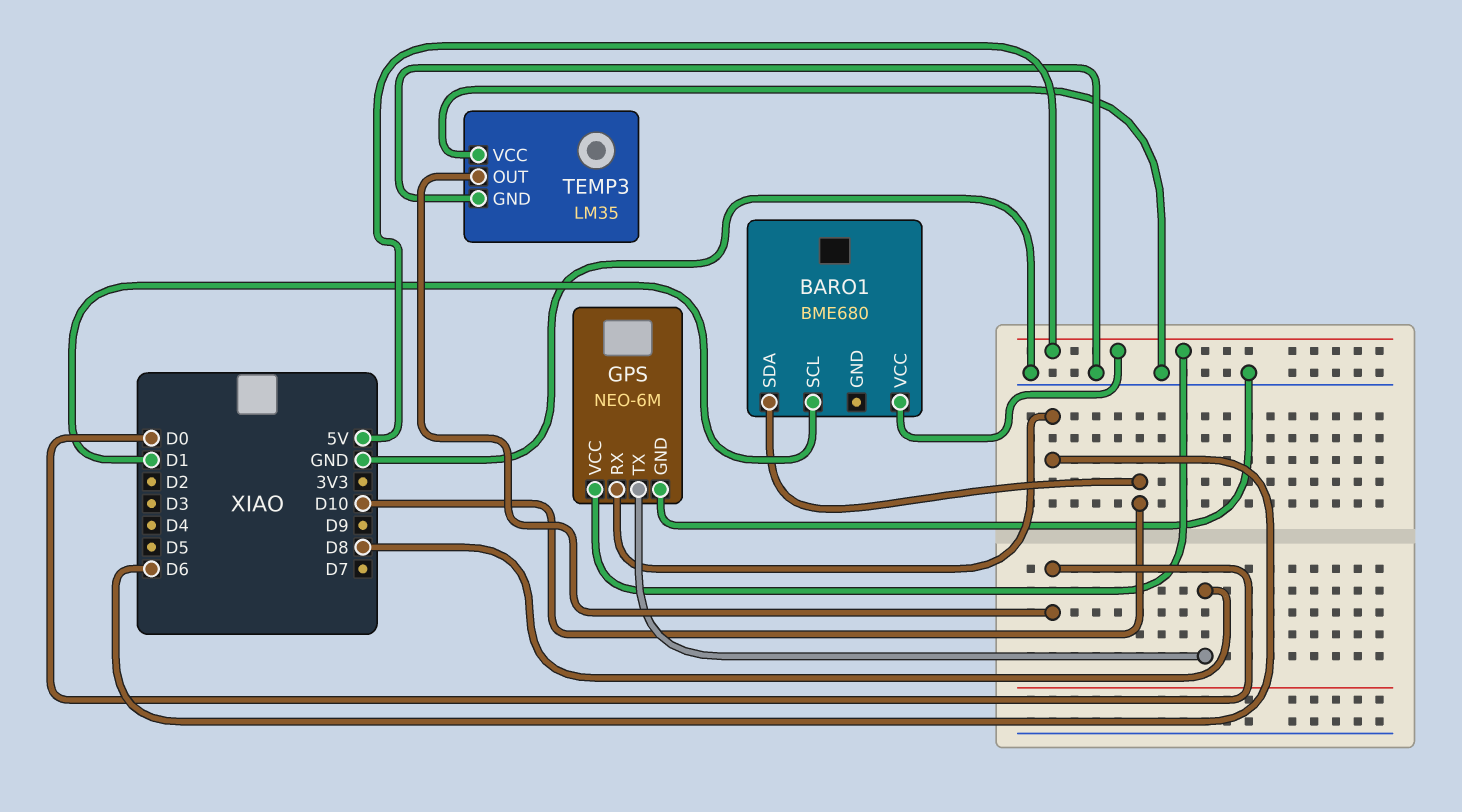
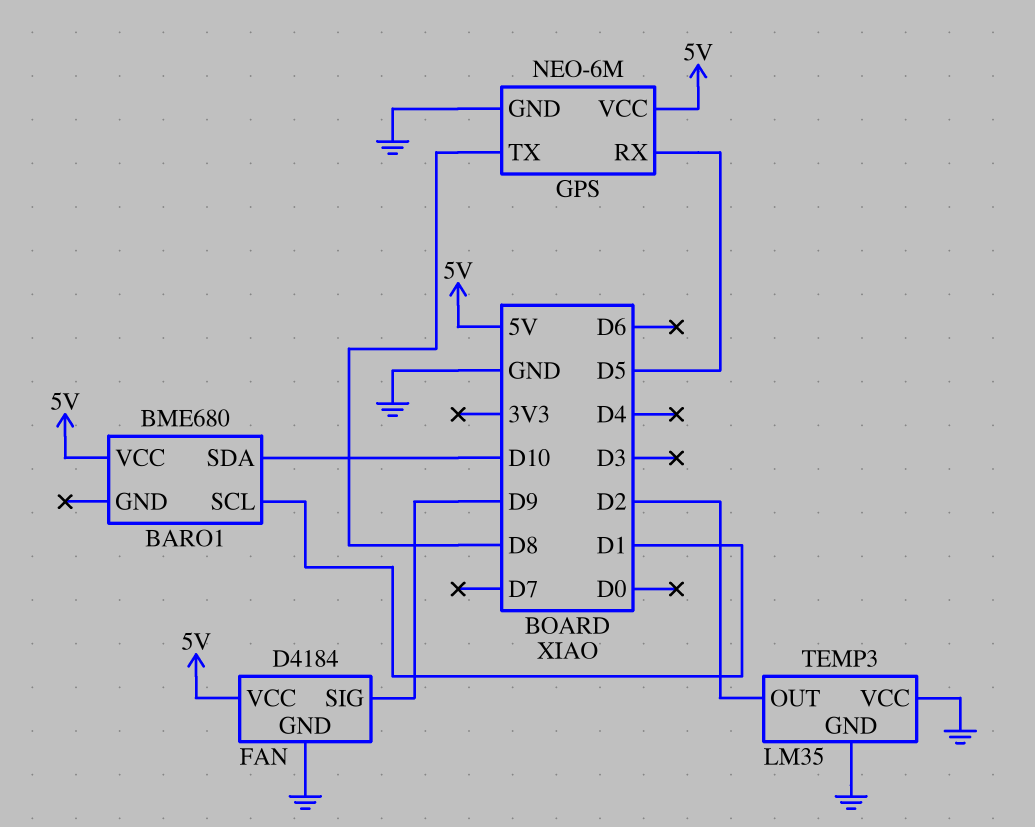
FAN: none -> D4184
FAN pin GND: none -> GND
FAN pin SIG: none -> D9
FAN pin VCC: none -> 5V
GPS pin RX: D6 -> D5
TEMP3 pin OUT: D0 -> D2

